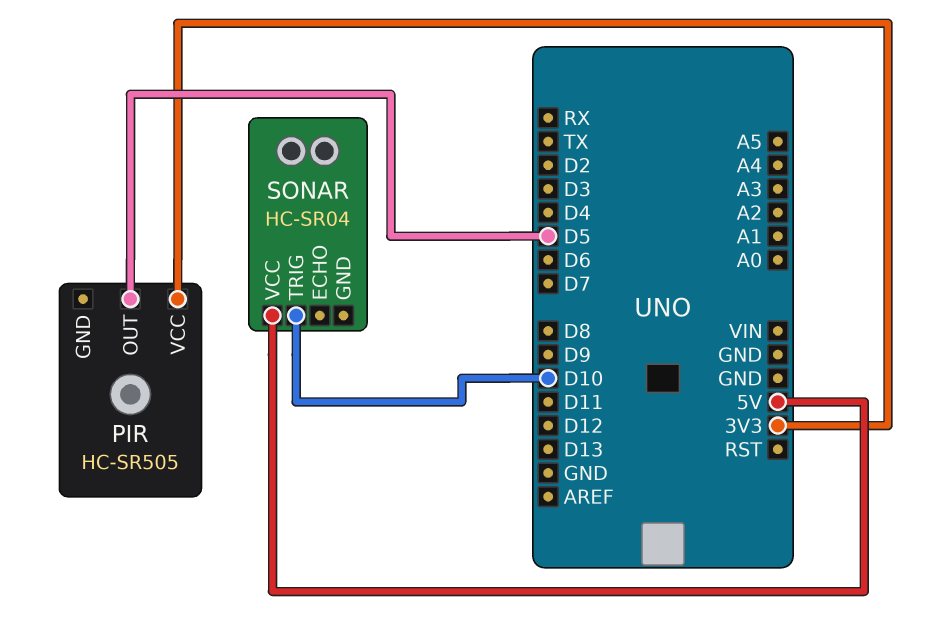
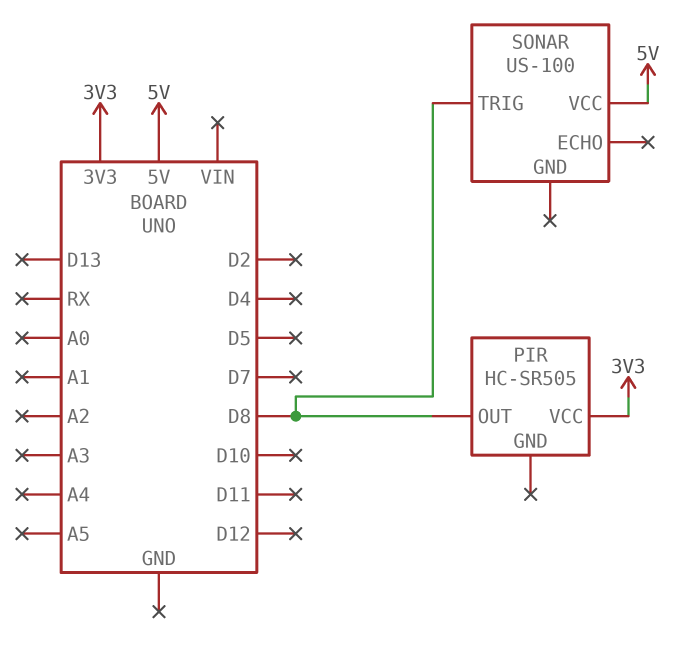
PIR pin OUT: D5 -> D8
SONAR: HC-SR04 -> US-100
SONAR pin TRIG: D10 -> D8

